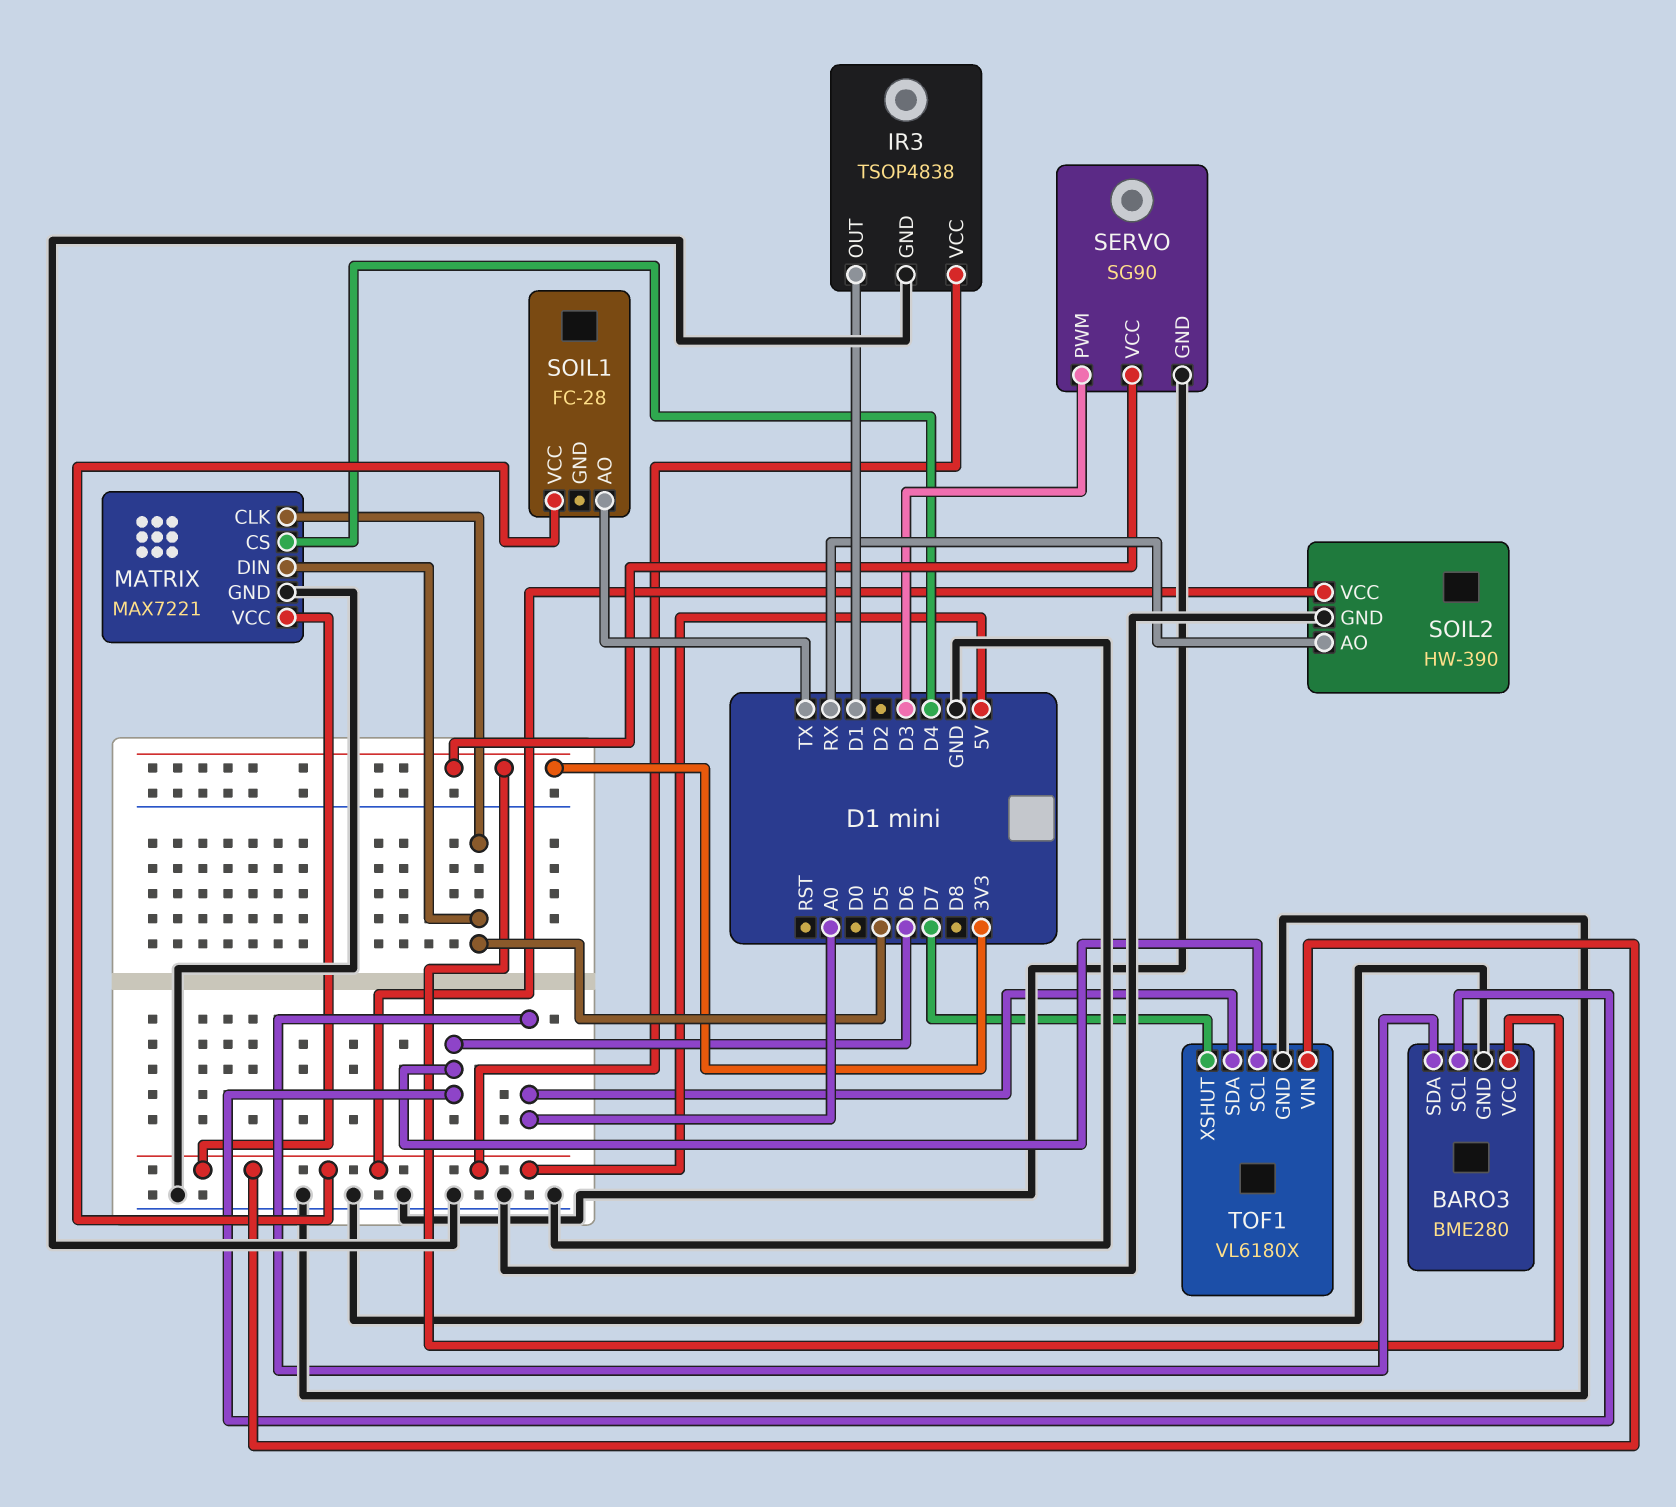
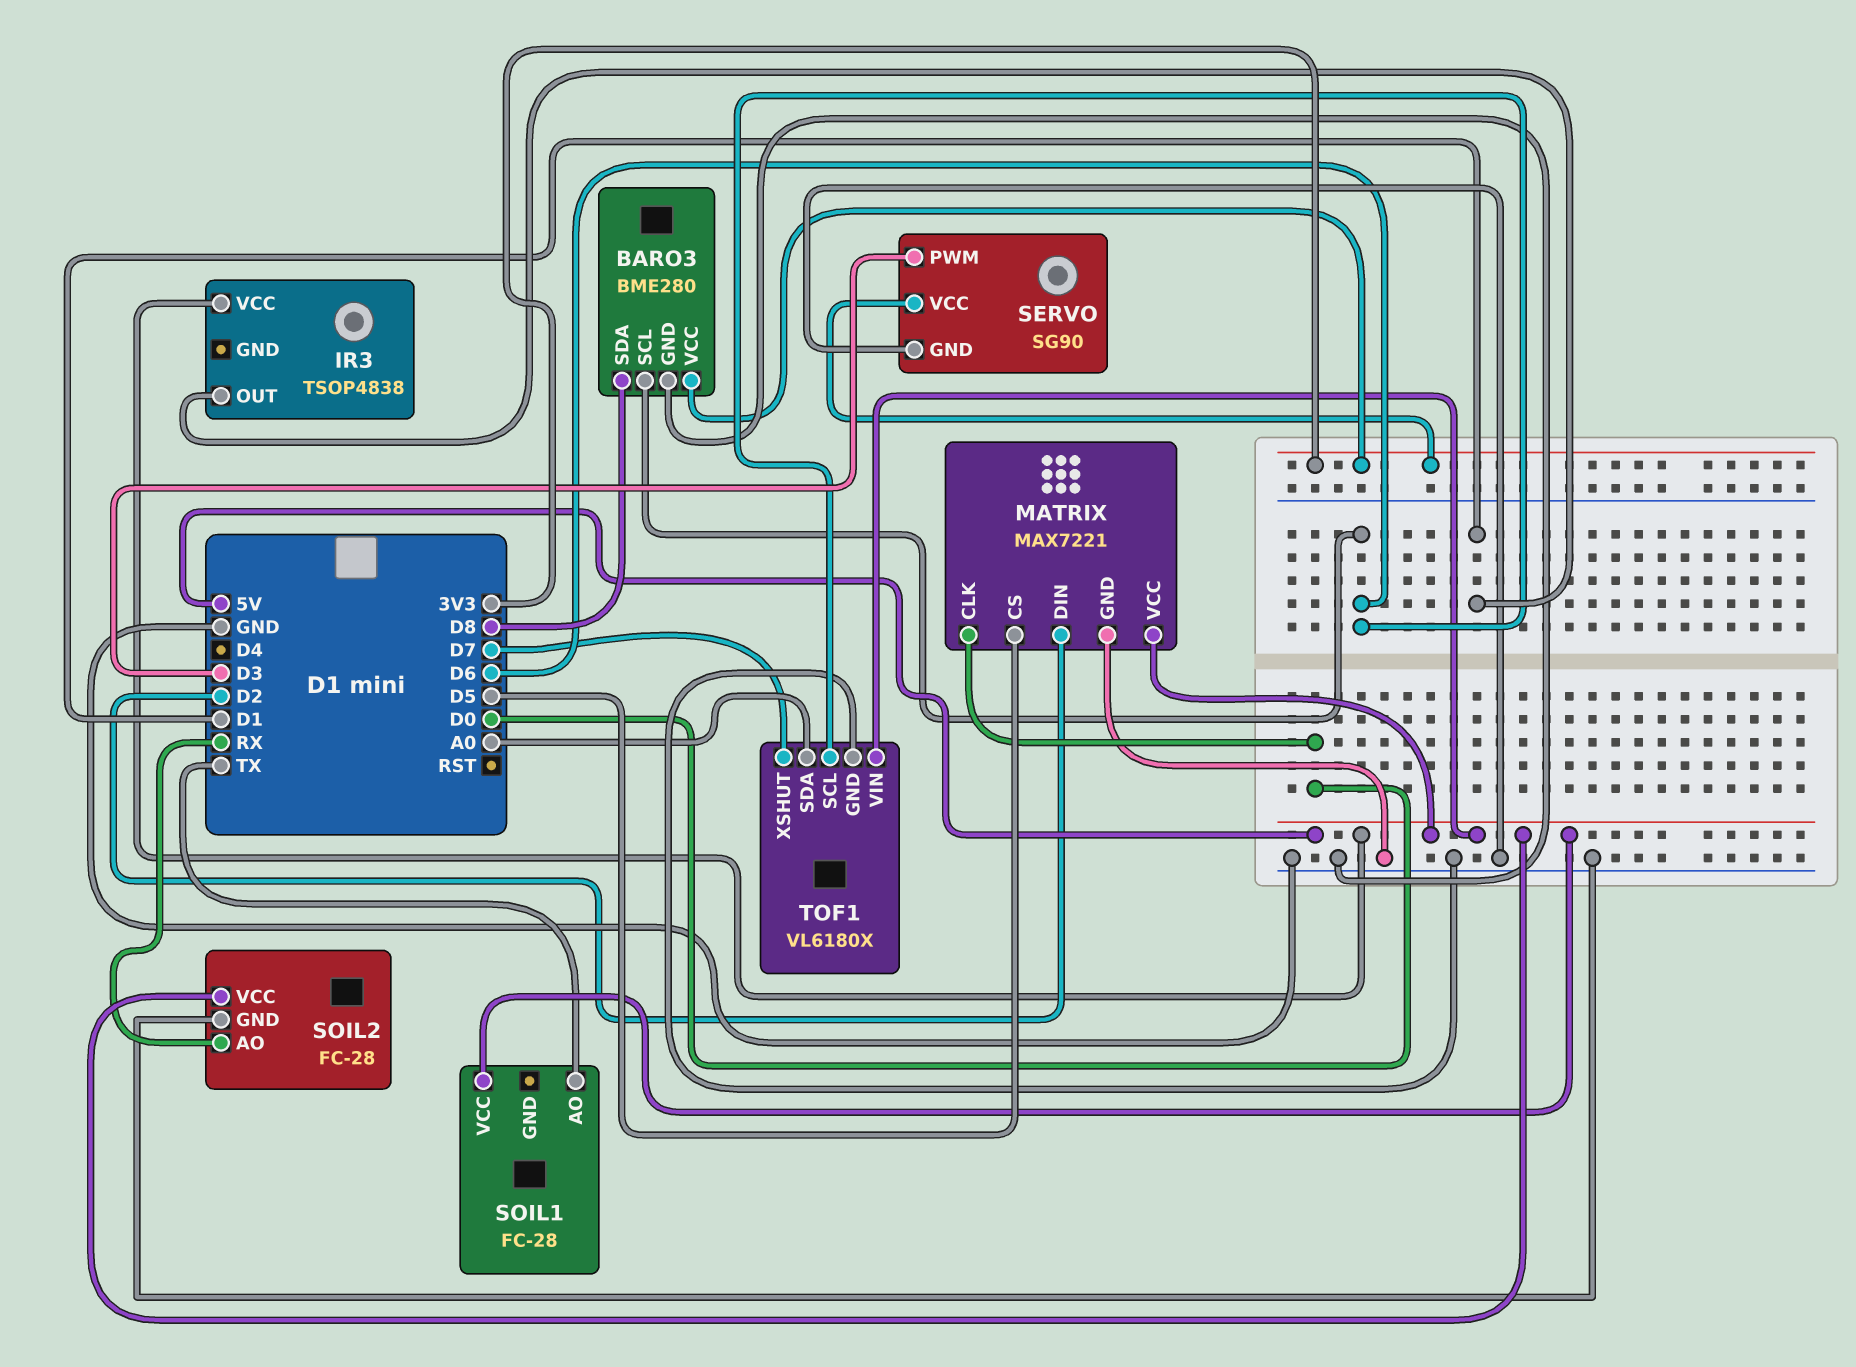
BARO3 pin SDA: A0 -> D8
IR3 pin GND: GND -> none
MATRIX pin CLK: D5 -> D0
MATRIX pin CS: D4 -> D5
MATRIX pin DIN: D5 -> D2
SOIL2: HW-390 -> FC-28

